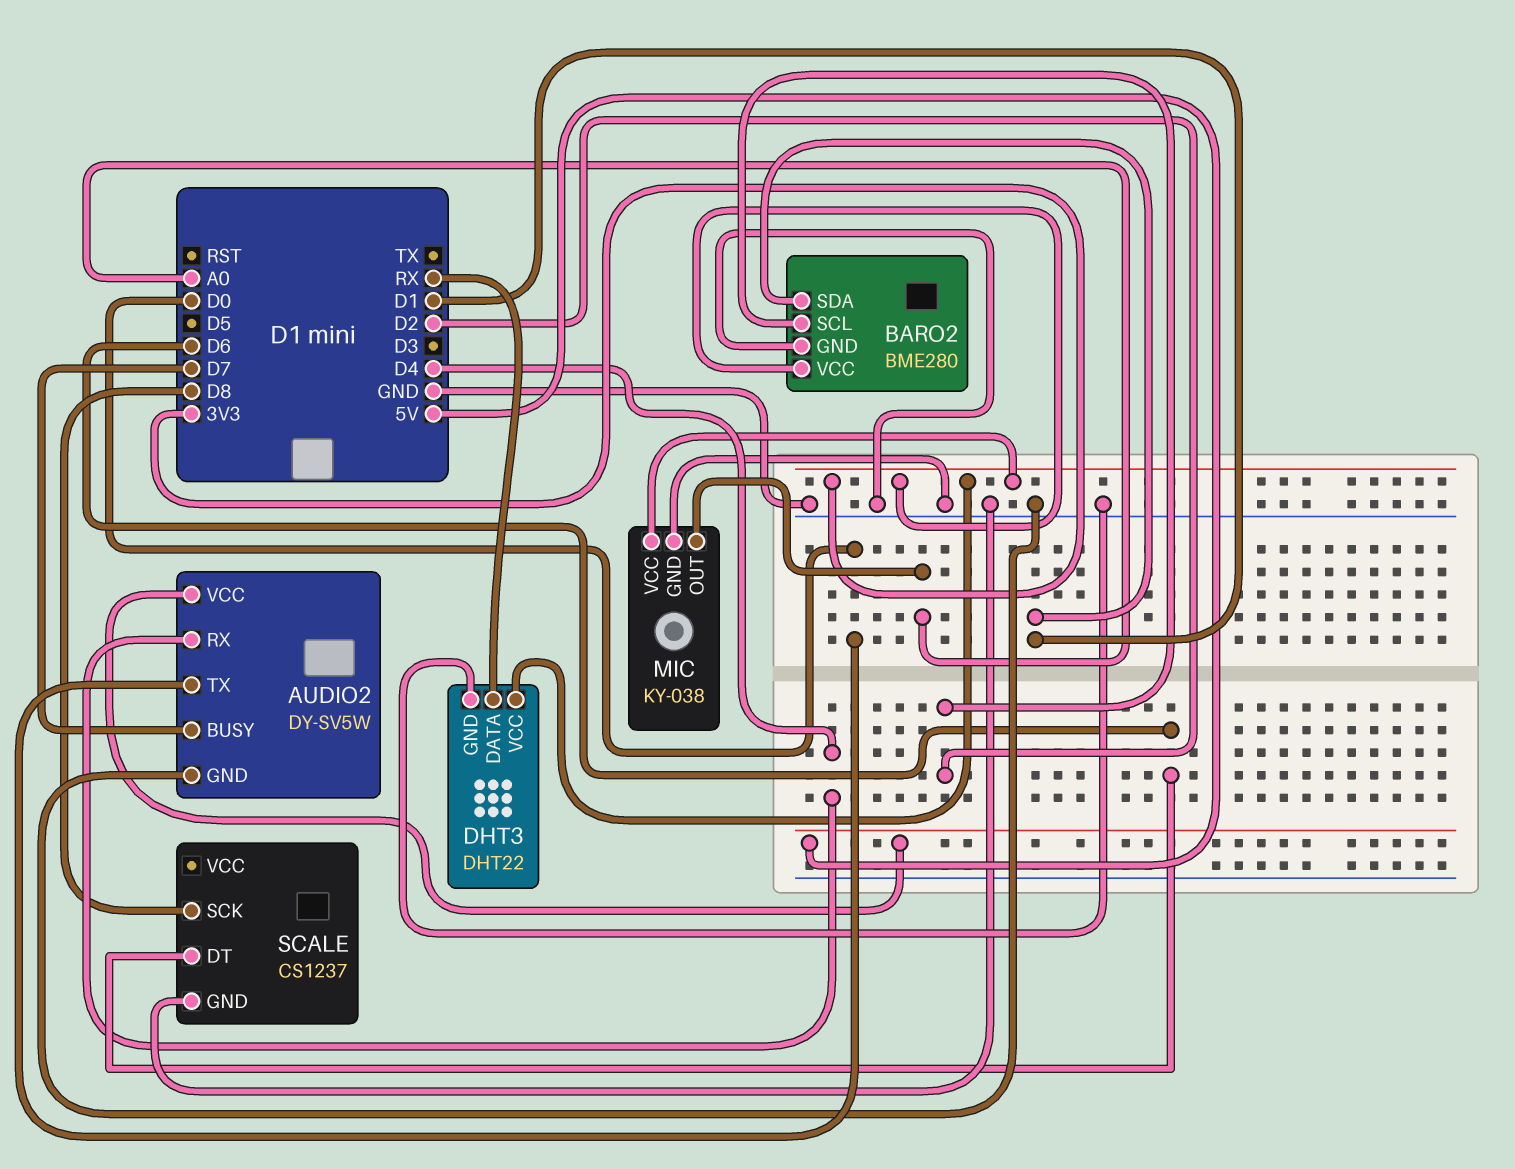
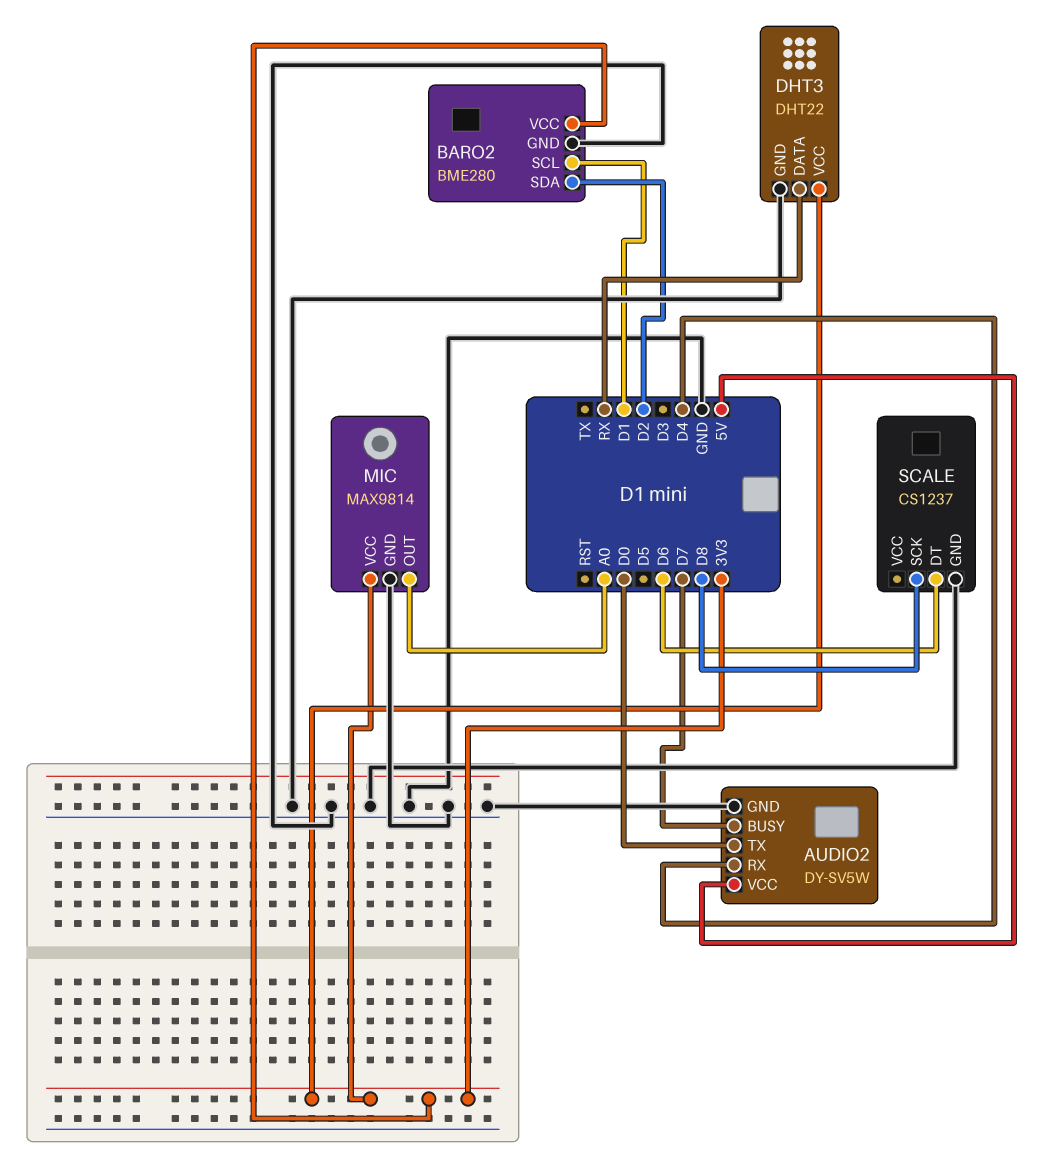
BARO2 pin SCL: D2 -> D1
BARO2 pin SDA: D1 -> D2
MIC: KY-038 -> MAX9814

